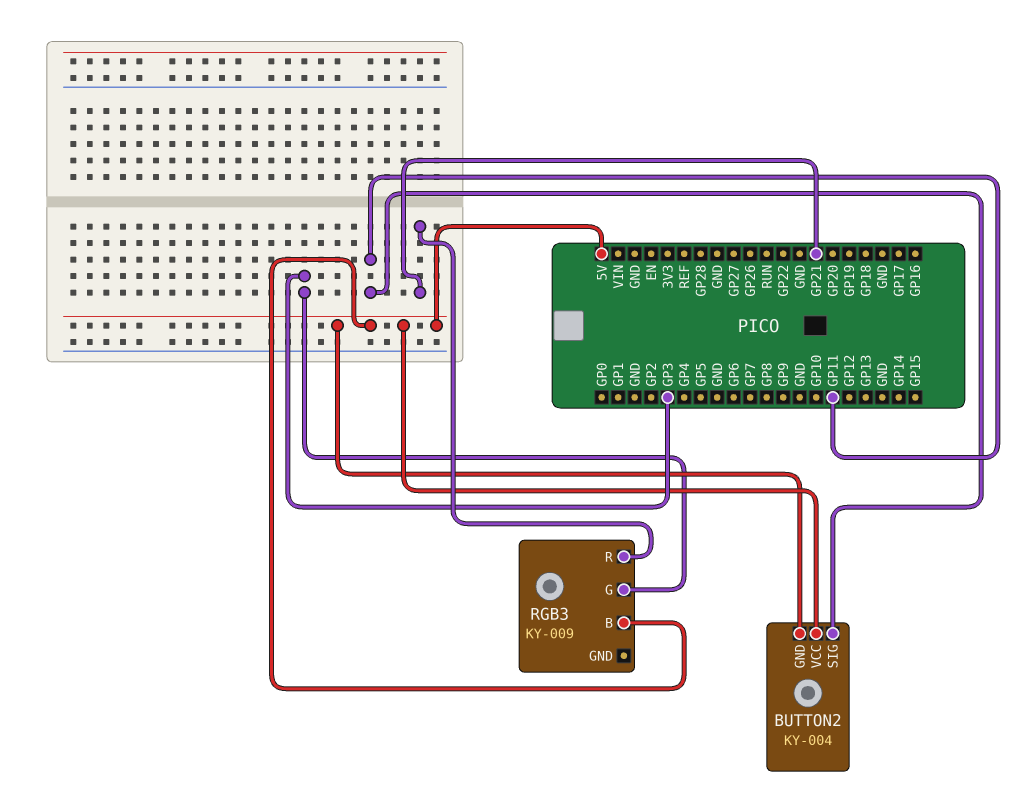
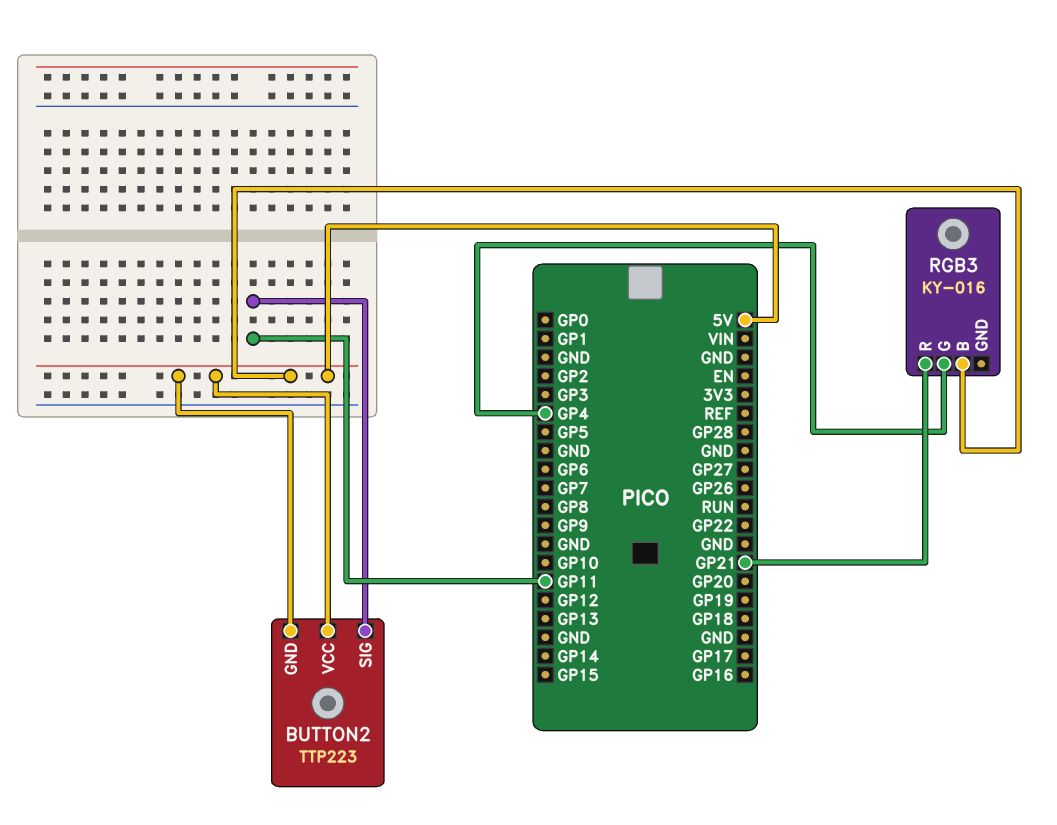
BUTTON2: KY-004 -> TTP223
RGB3: KY-009 -> KY-016
RGB3 pin G: GP3 -> GP4

